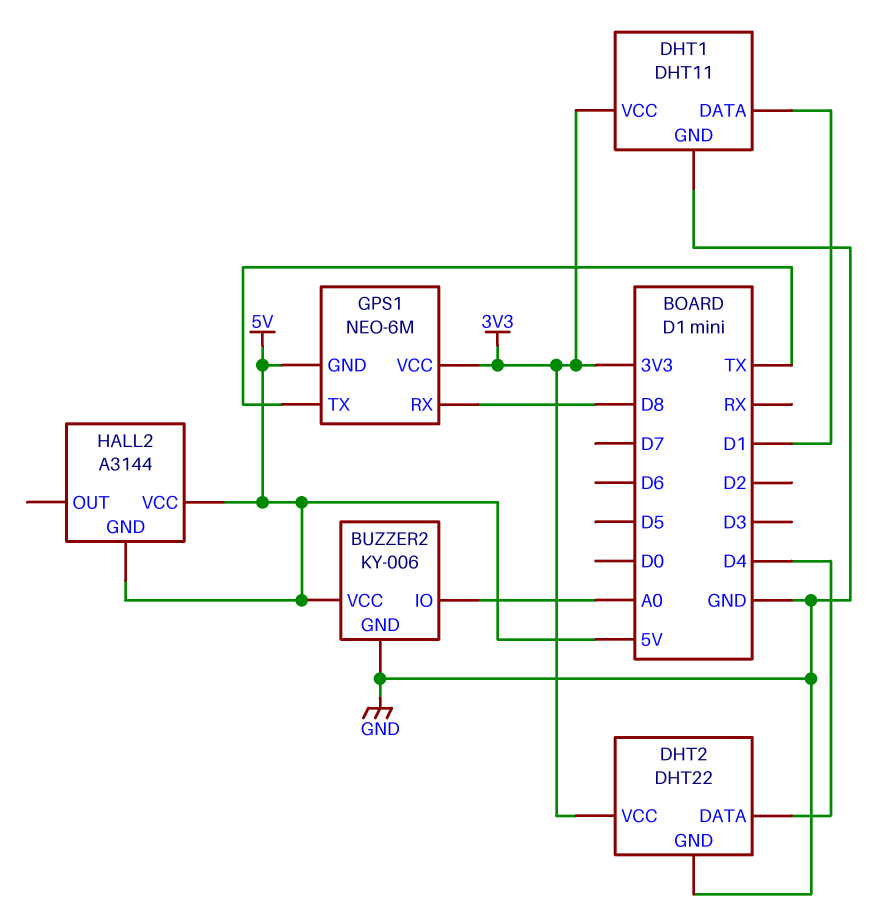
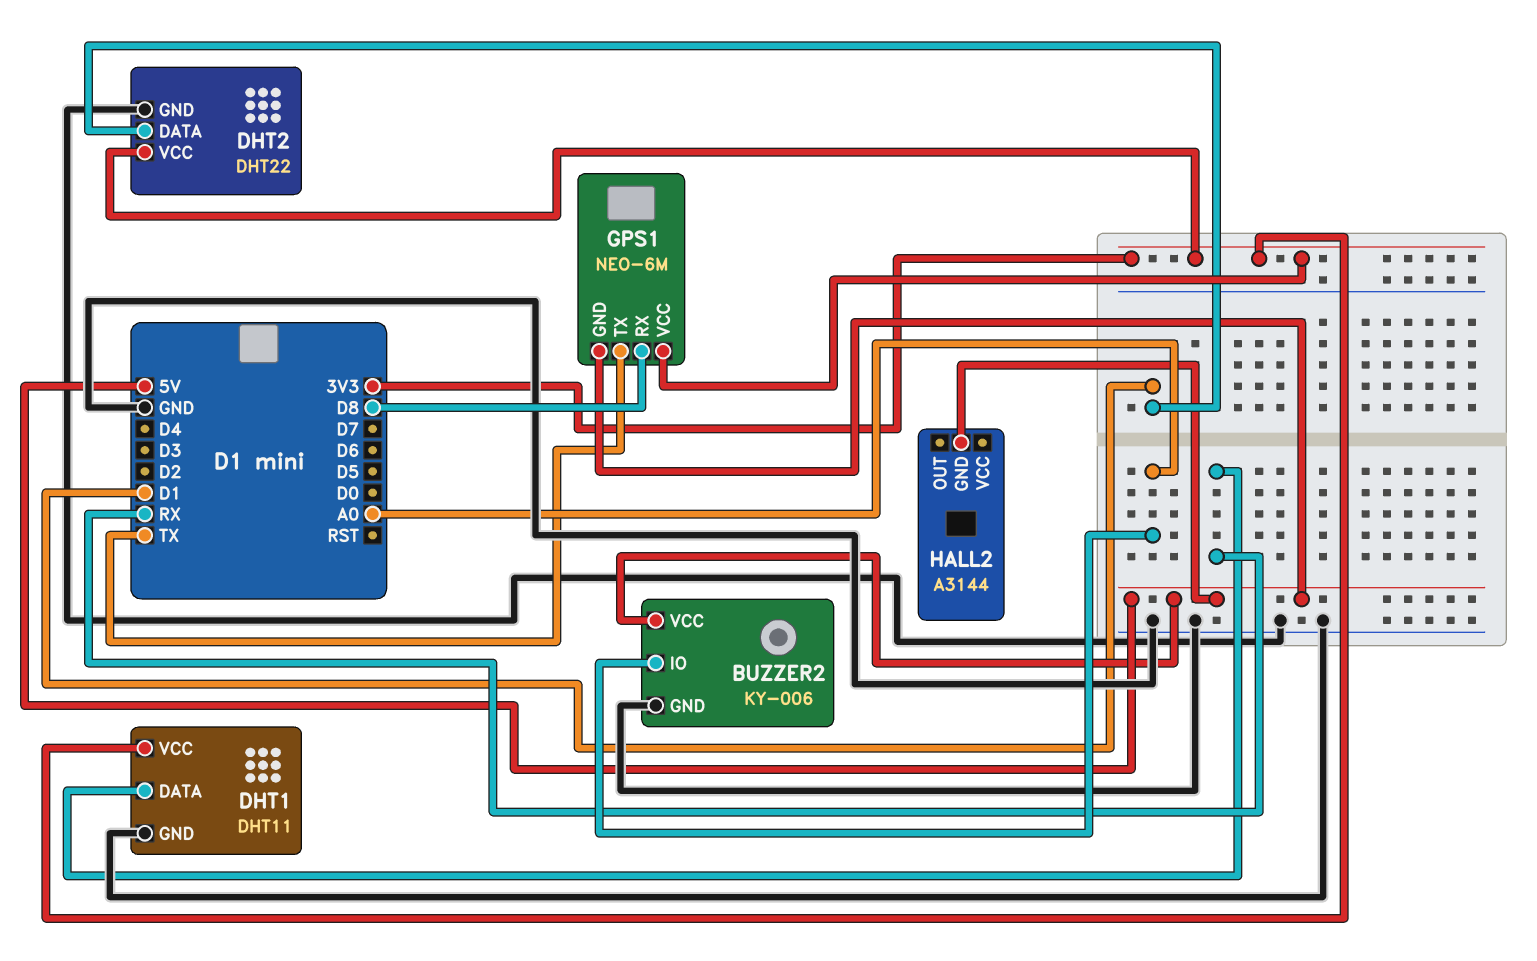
DHT1 pin DATA: D1 -> RX
DHT2 pin DATA: D4 -> D1
HALL2 pin VCC: 5V -> none

